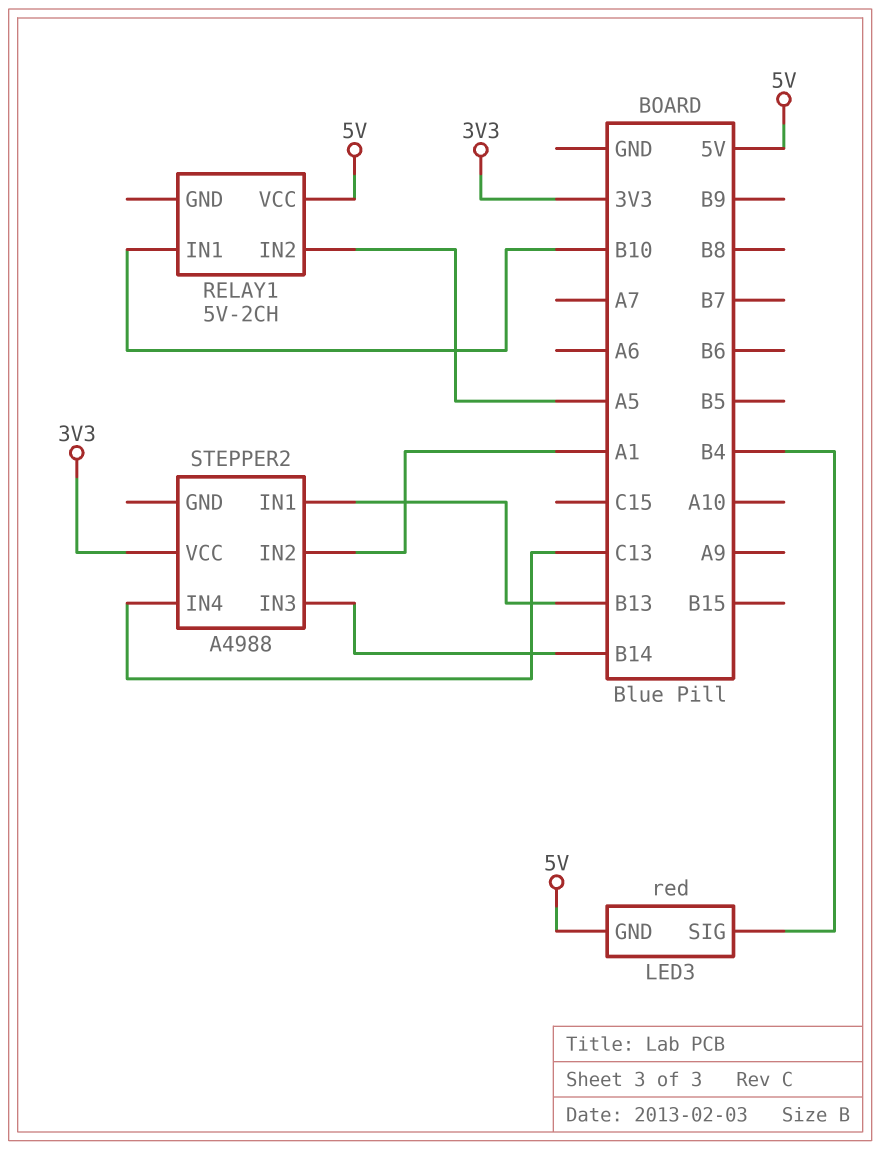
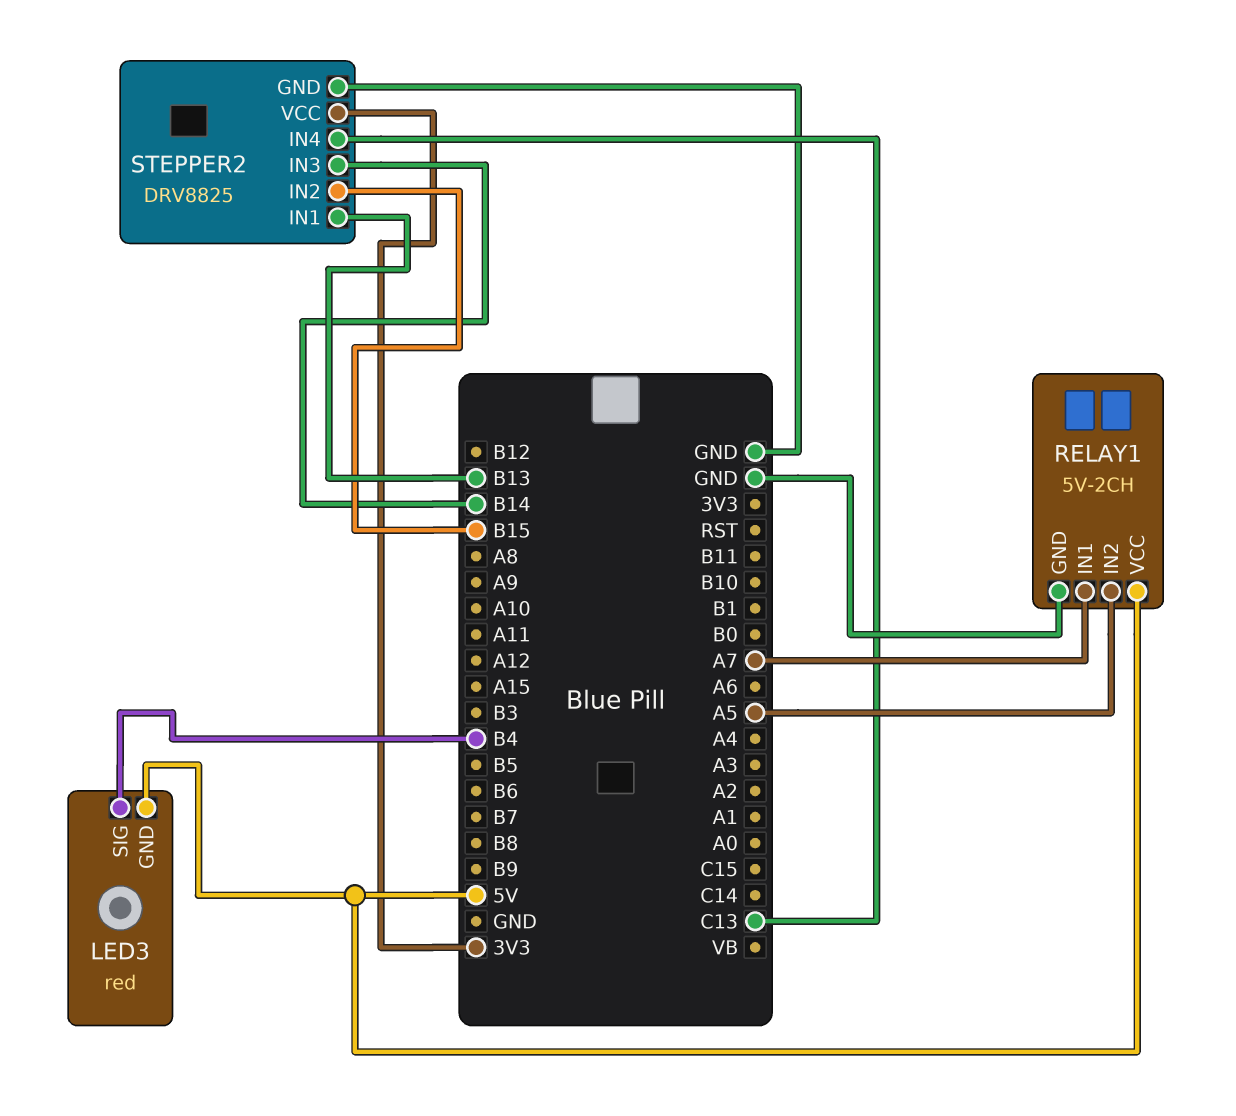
RELAY1 pin GND: none -> GND
RELAY1 pin IN1: B10 -> A7
STEPPER2: A4988 -> DRV8825
STEPPER2 pin GND: none -> GND
STEPPER2 pin IN2: A1 -> B15

